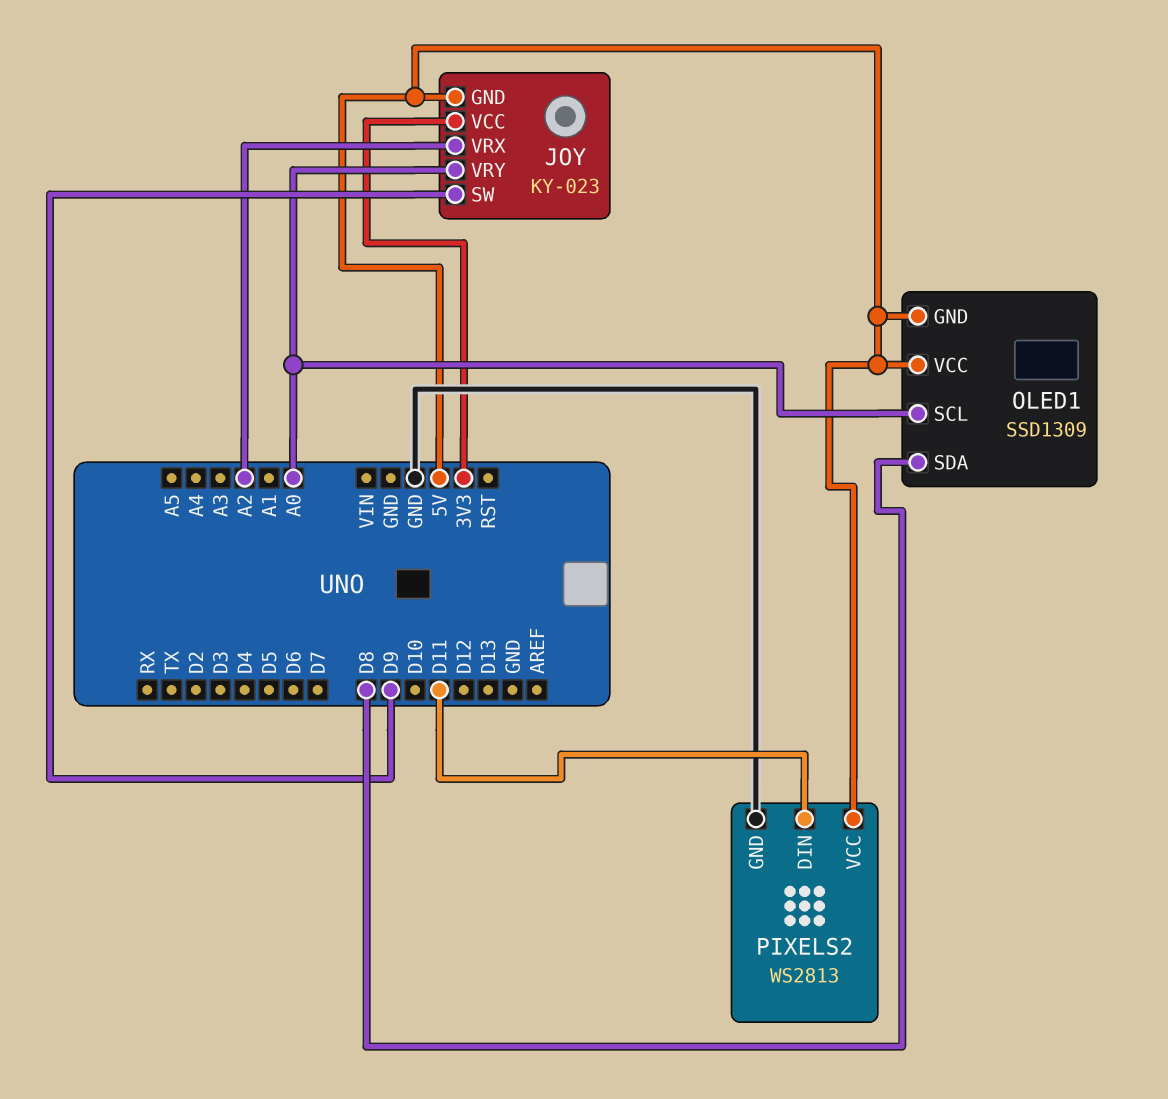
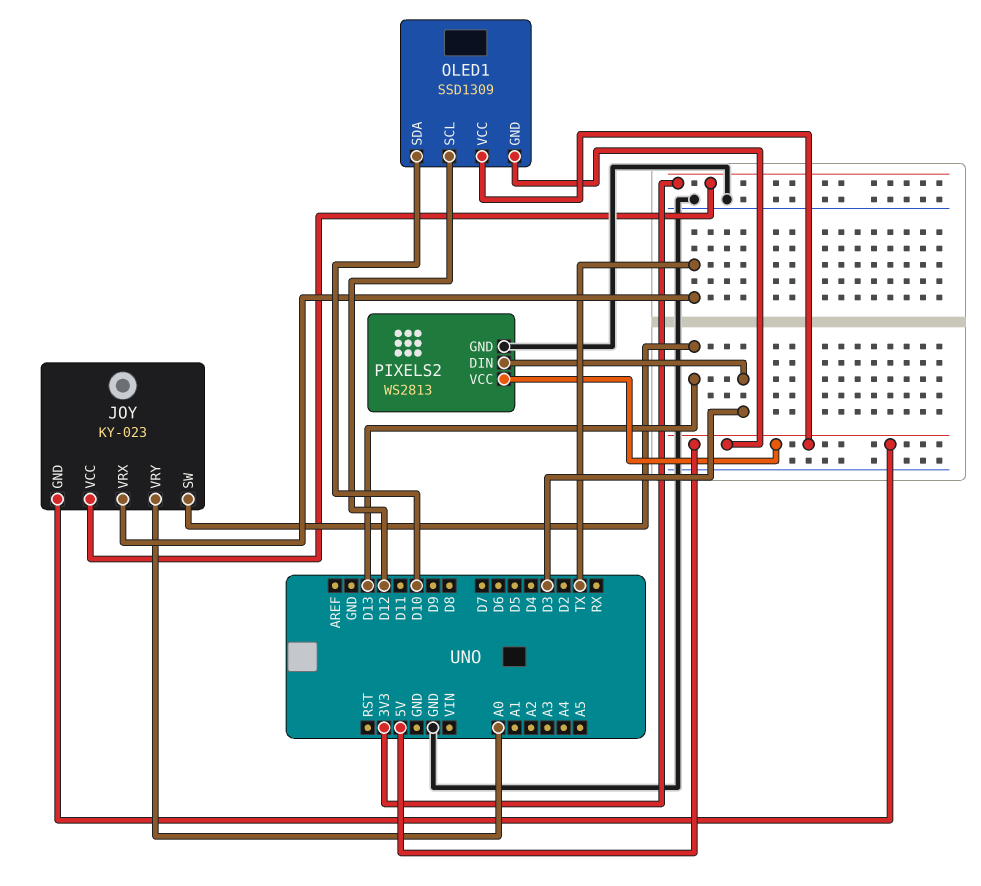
JOY pin SW: D9 -> D13
JOY pin VRX: A2 -> TX
OLED1 pin SCL: A0 -> D12
OLED1 pin SDA: D8 -> D10
PIXELS2 pin DIN: D11 -> D3

